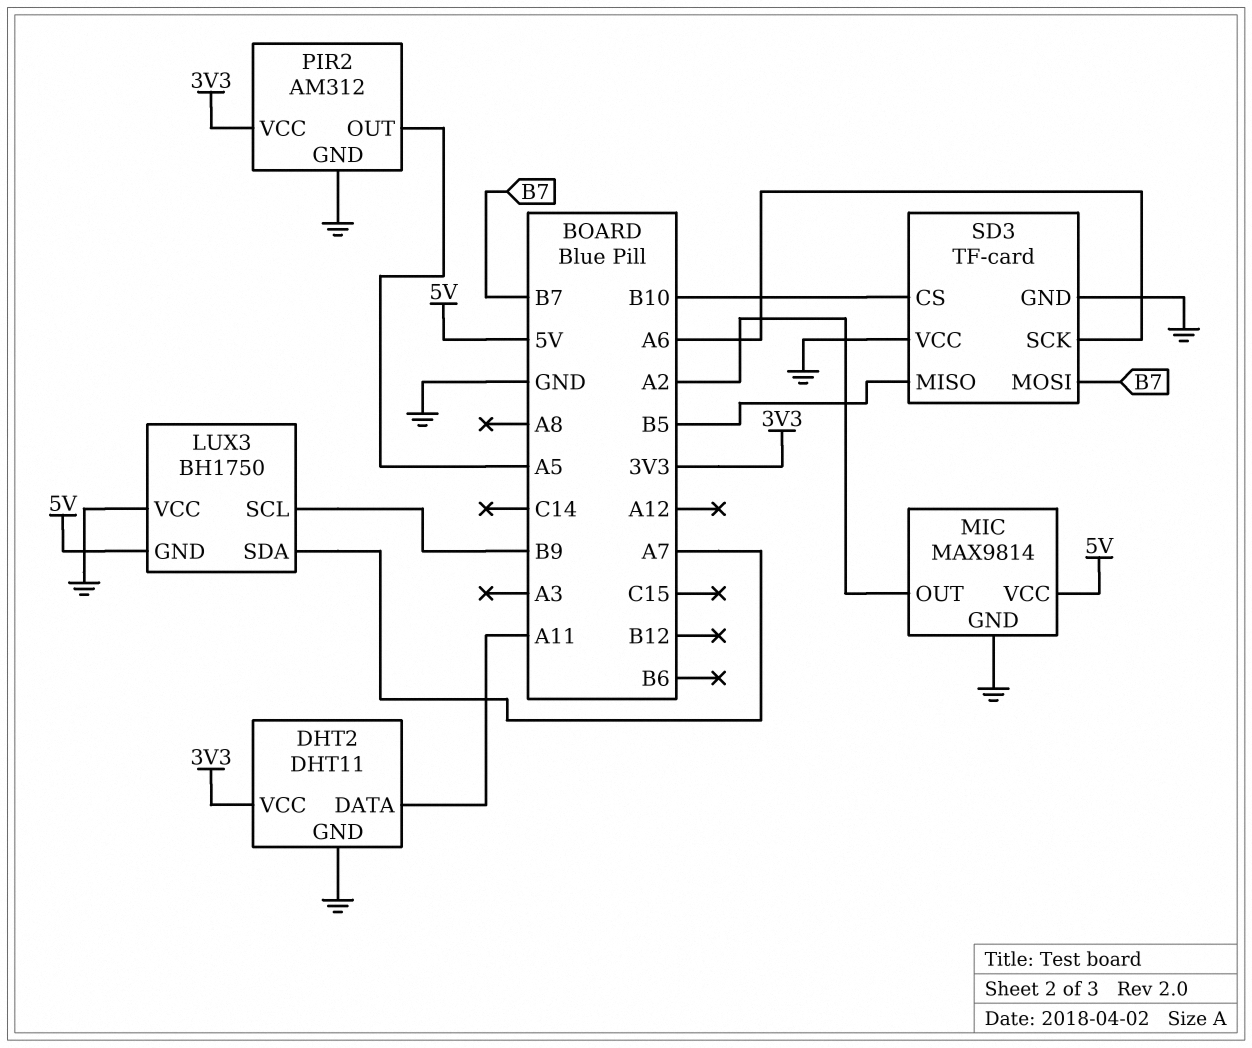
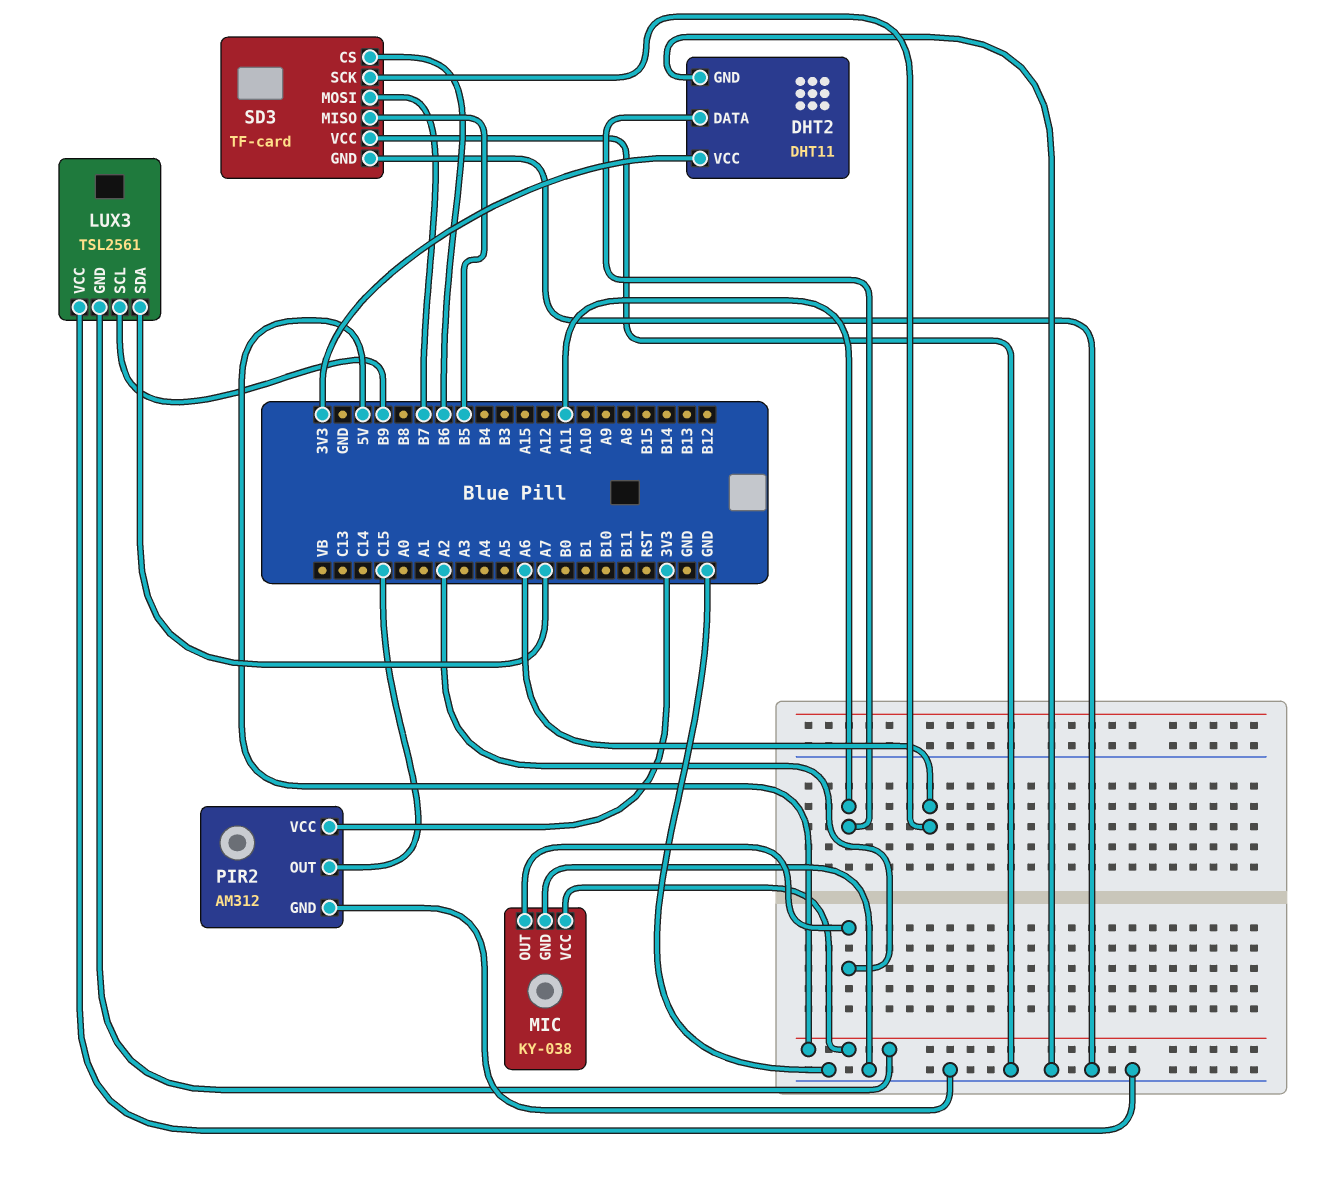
LUX3: BH1750 -> TSL2561
MIC: MAX9814 -> KY-038
PIR2 pin OUT: A5 -> C15
SD3 pin CS: B10 -> B6

